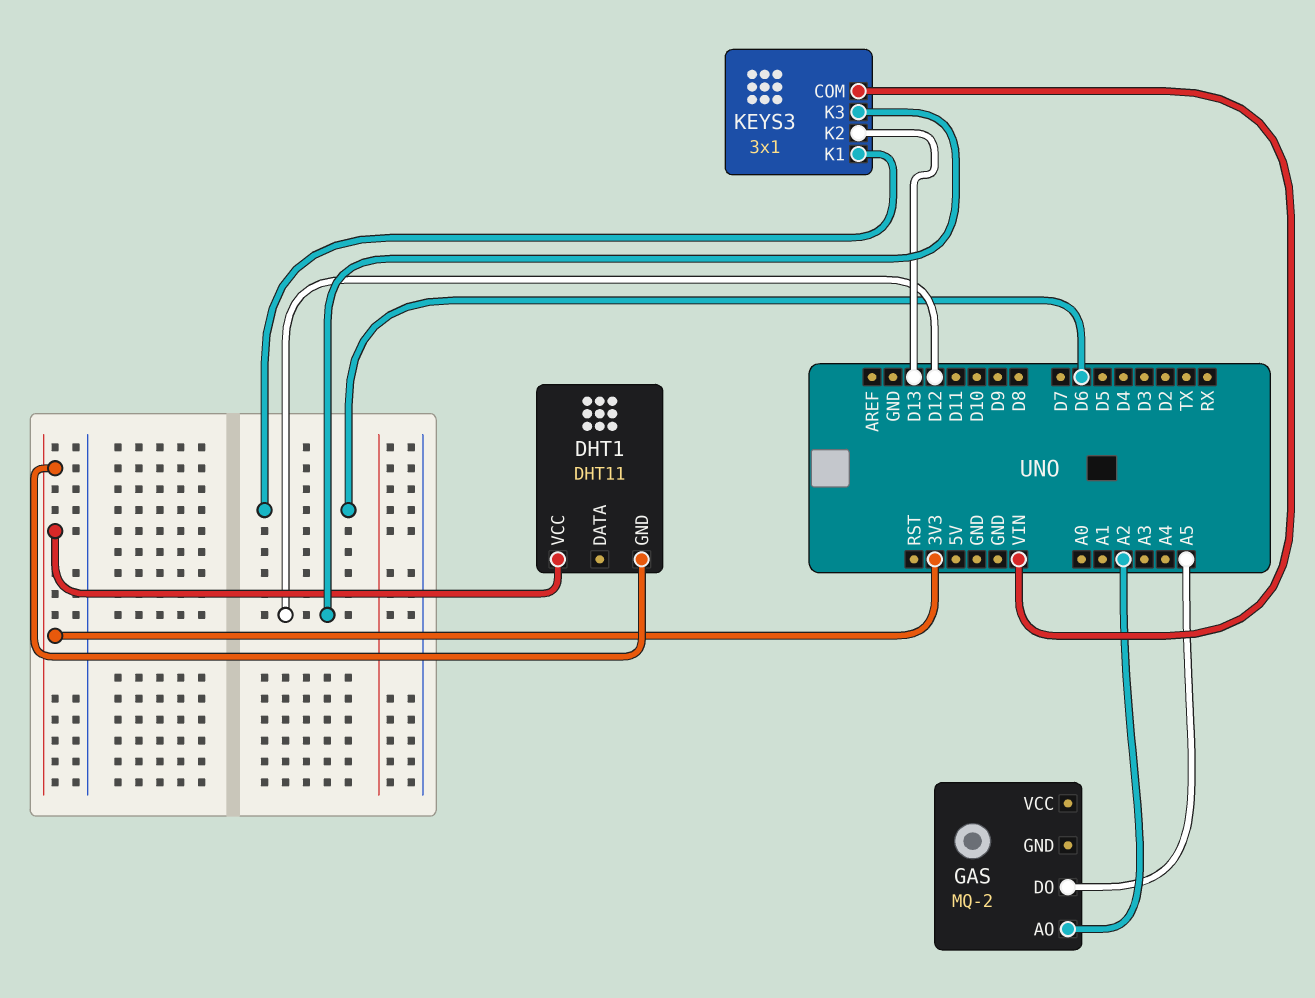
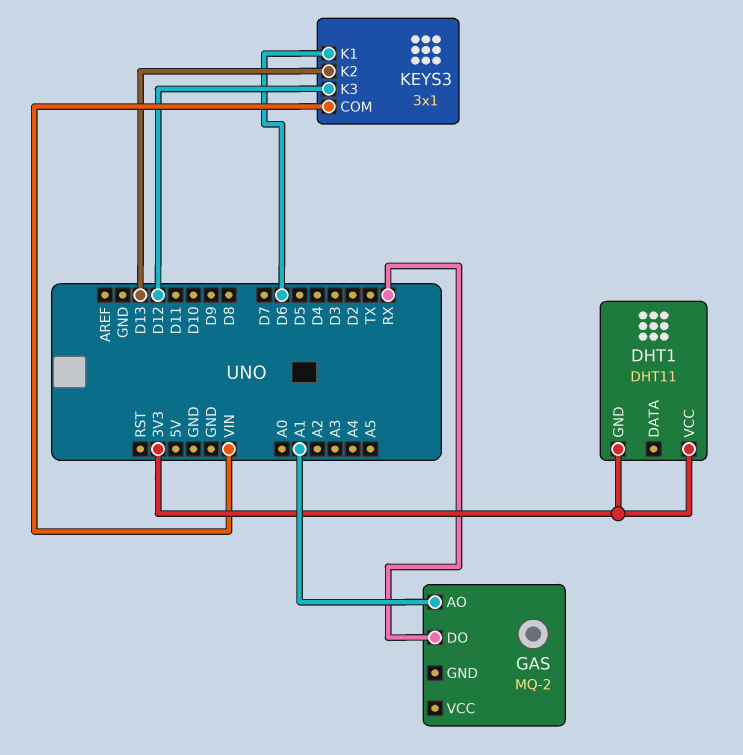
GAS pin AO: A2 -> A1
GAS pin DO: A5 -> RX

